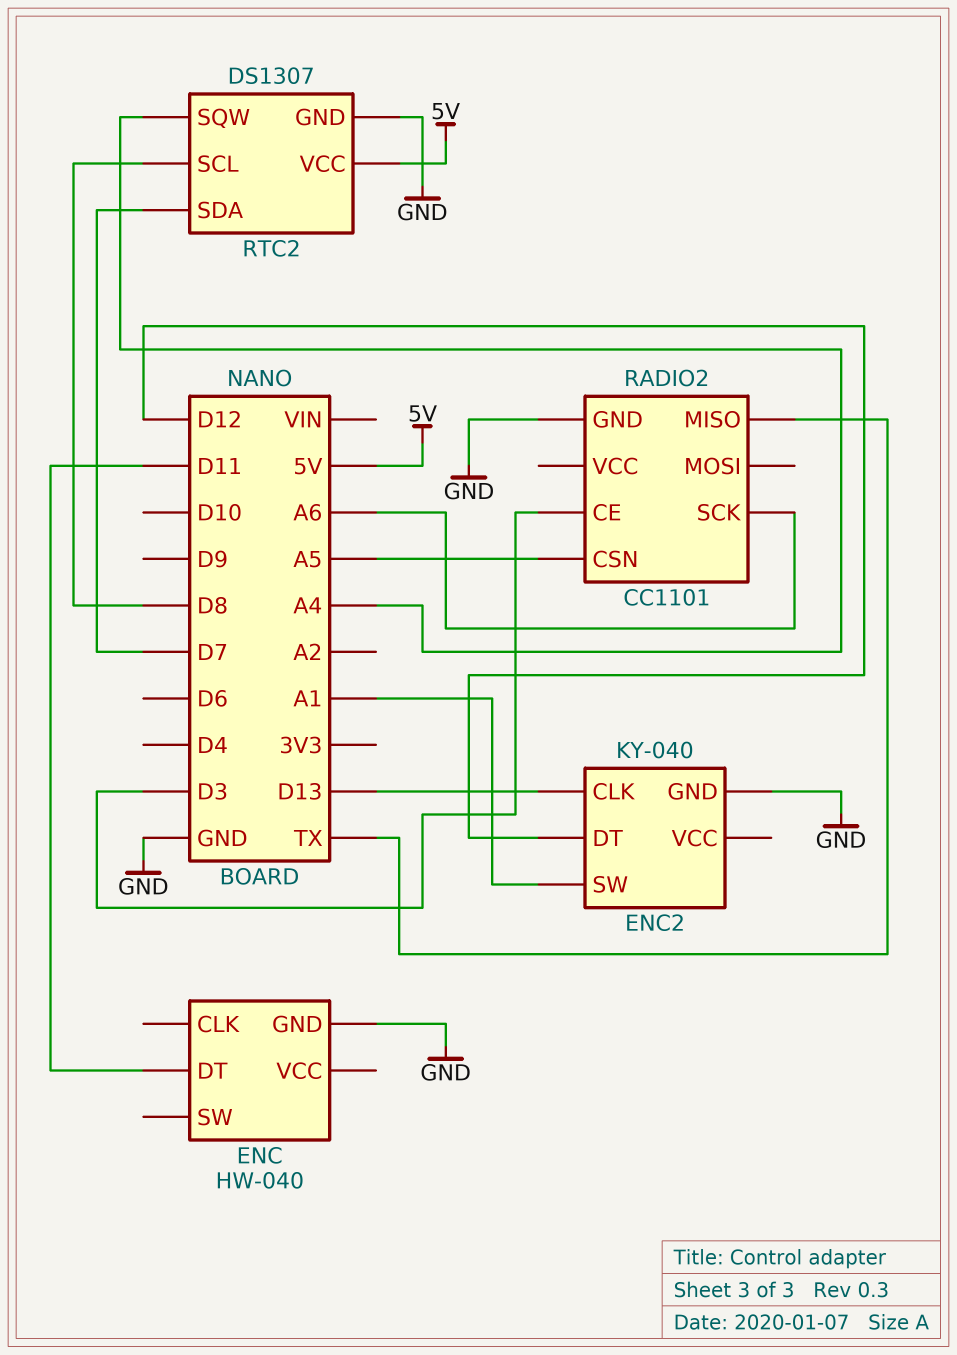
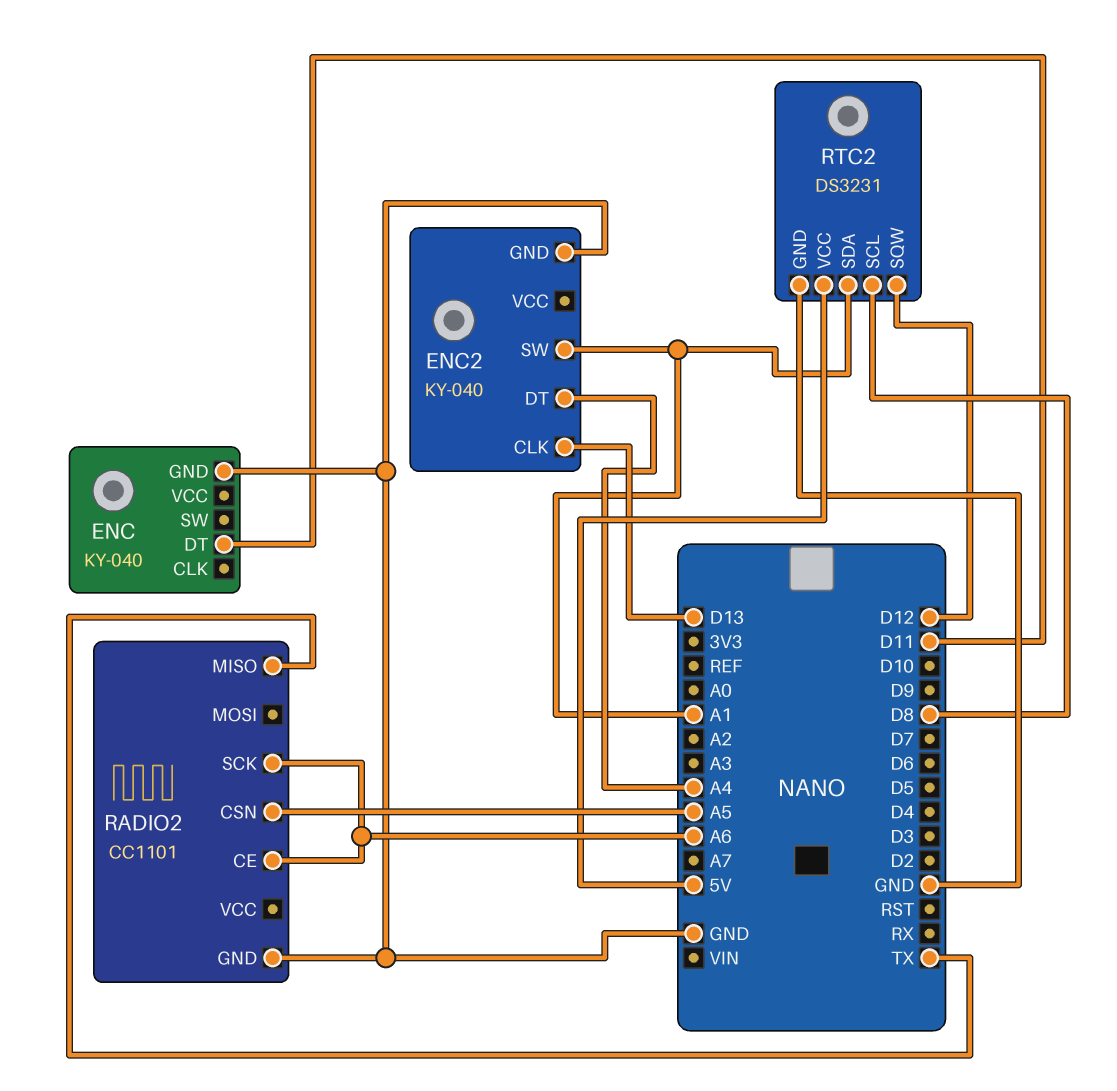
ENC: HW-040 -> KY-040
ENC2 pin DT: D12 -> A4
RADIO2 pin CE: D3 -> A6
RTC2: DS1307 -> DS3231
RTC2 pin SDA: D7 -> A1
RTC2 pin SQW: A4 -> D12

